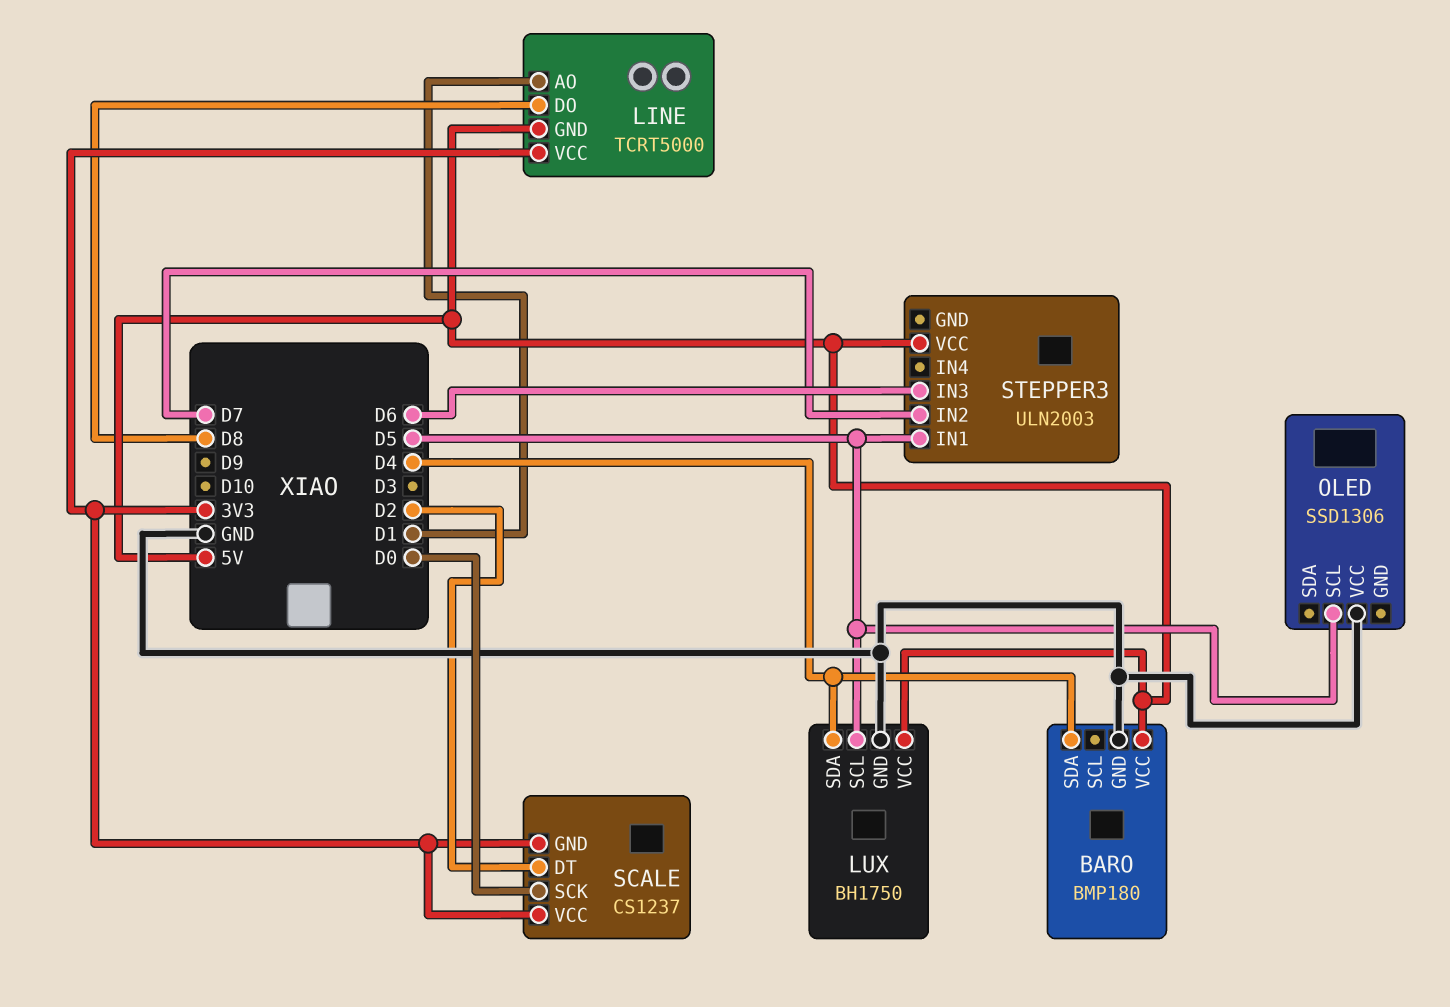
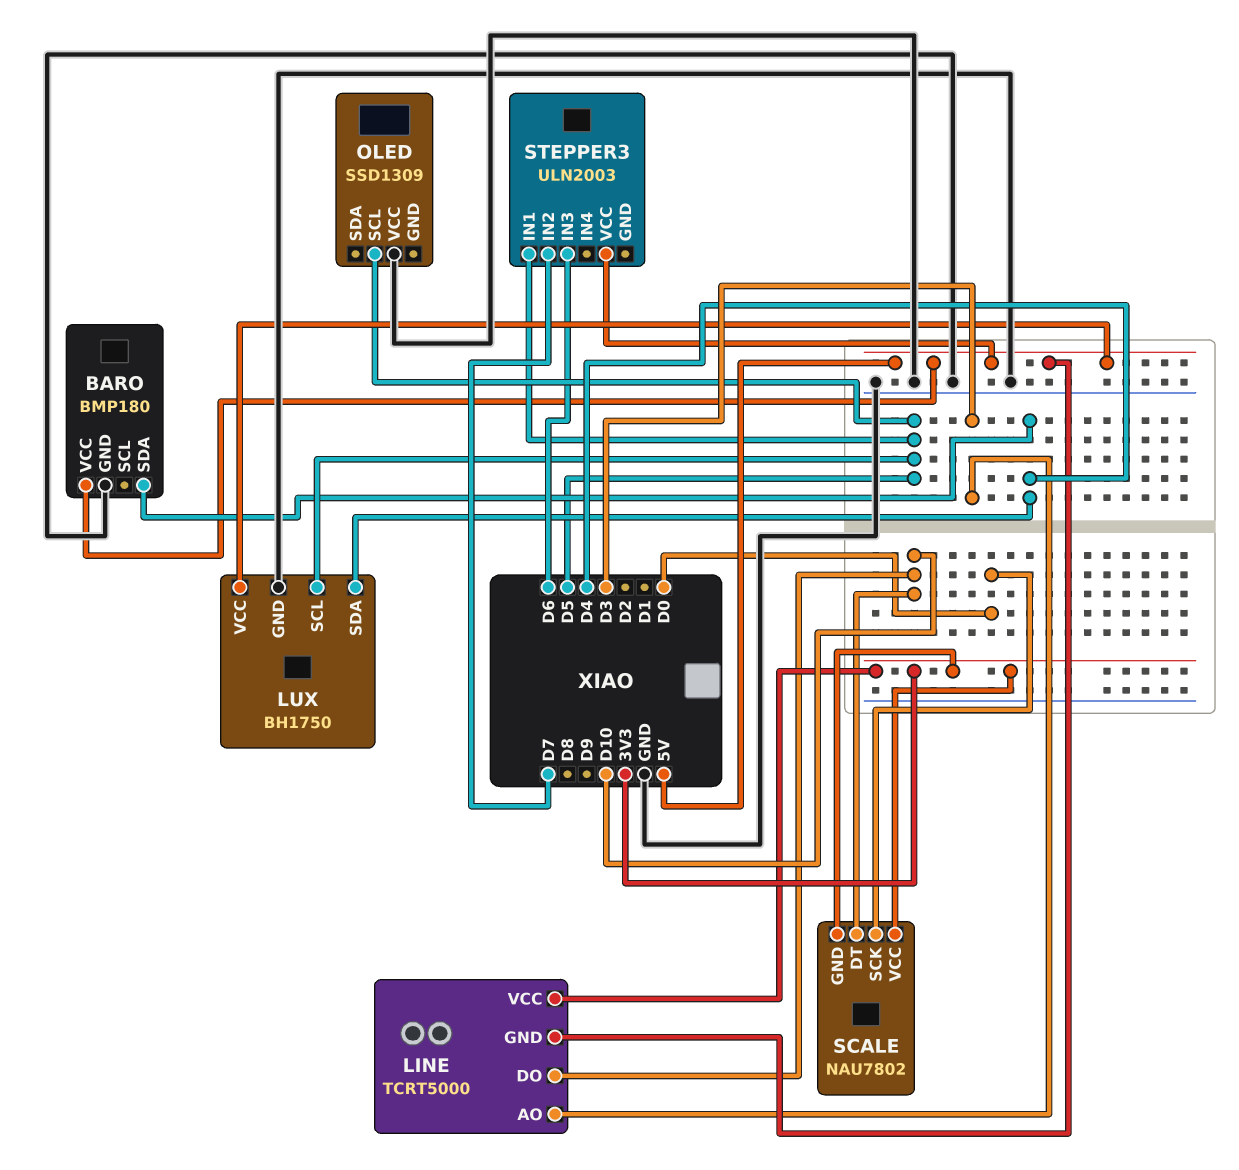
LINE pin AO: D1 -> D3
LINE pin DO: D8 -> D10
OLED: SSD1306 -> SSD1309
SCALE: CS1237 -> NAU7802
SCALE pin DT: D2 -> D10

